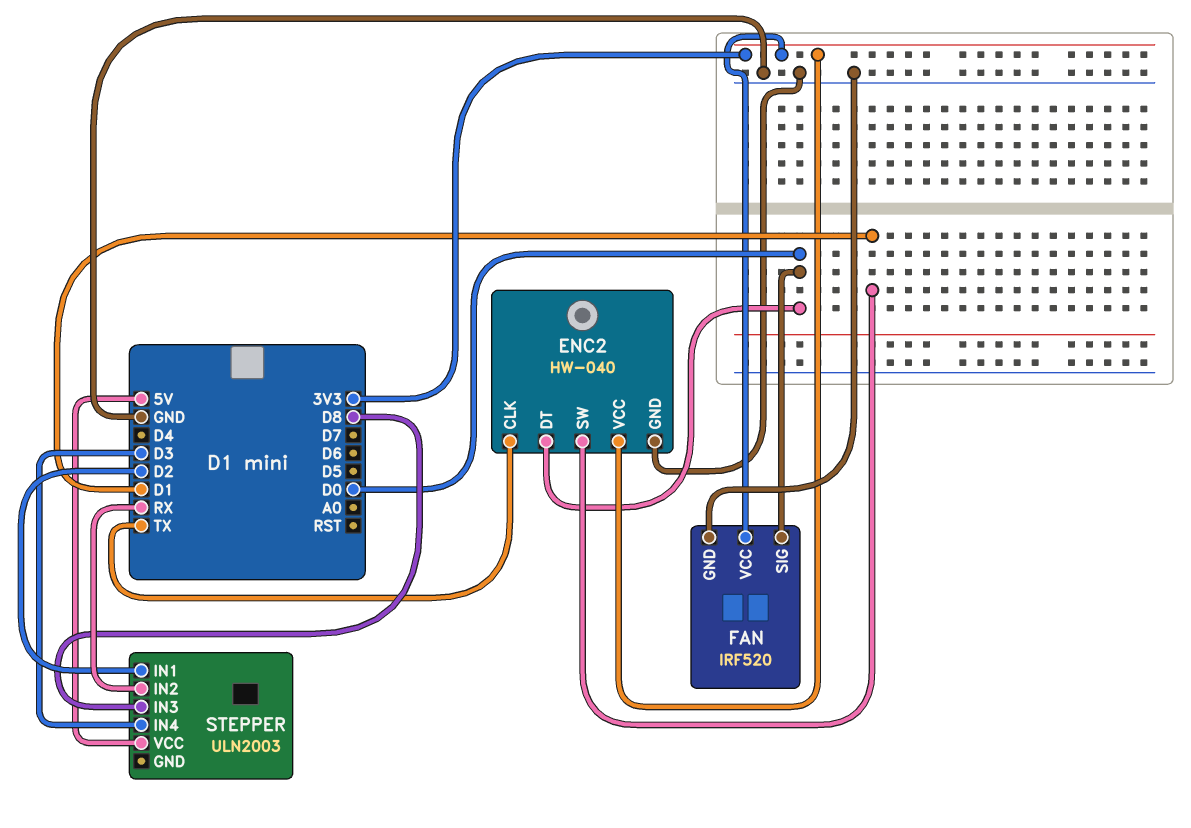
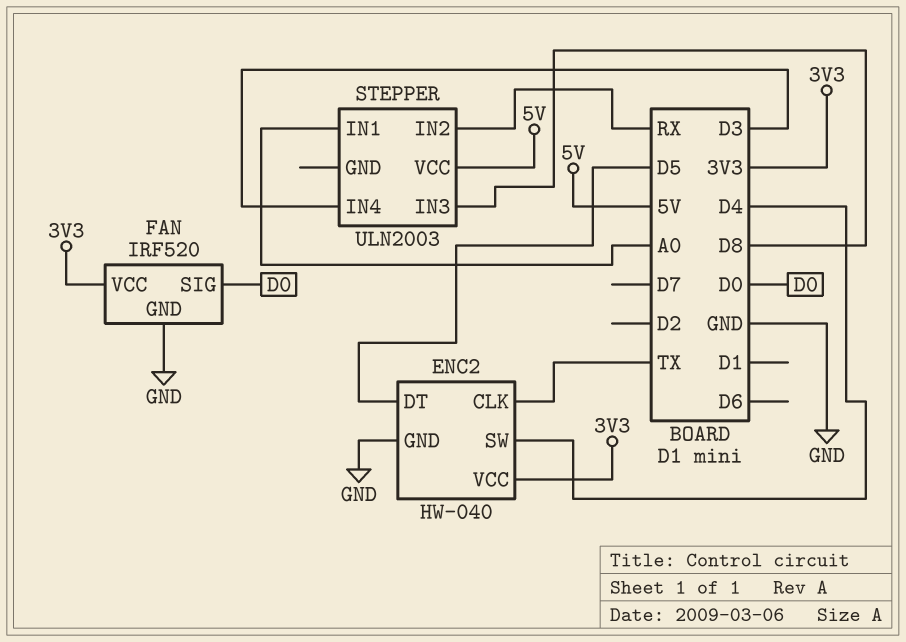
ENC2 pin DT: D0 -> D5
ENC2 pin SW: D1 -> D4
STEPPER pin IN1: D2 -> A0

